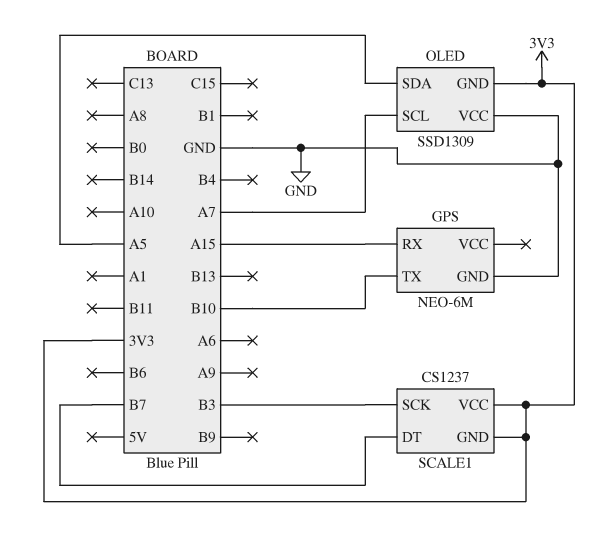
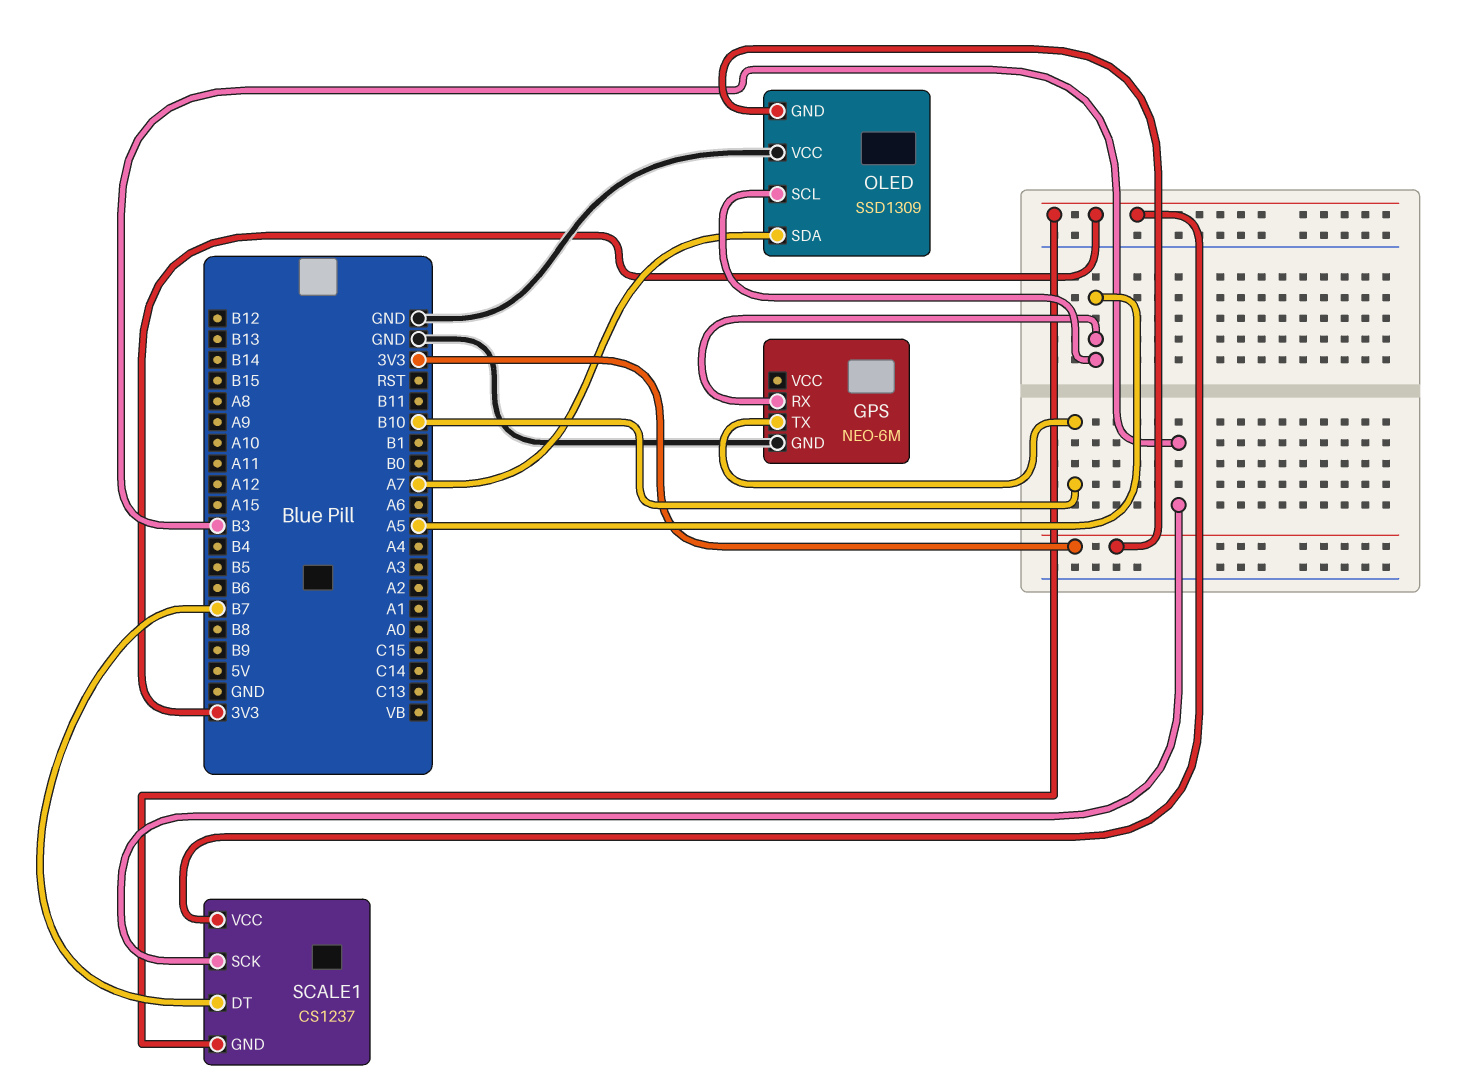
GPS pin RX: A15 -> A5
OLED pin SCL: A7 -> A5
OLED pin SDA: A5 -> A7

